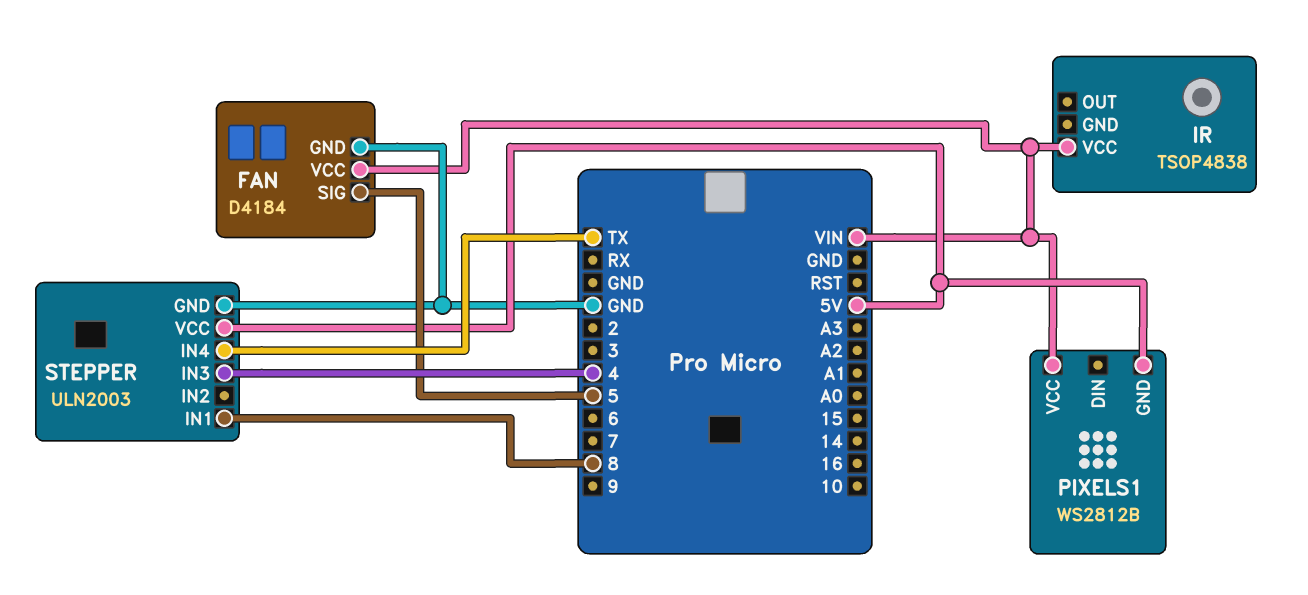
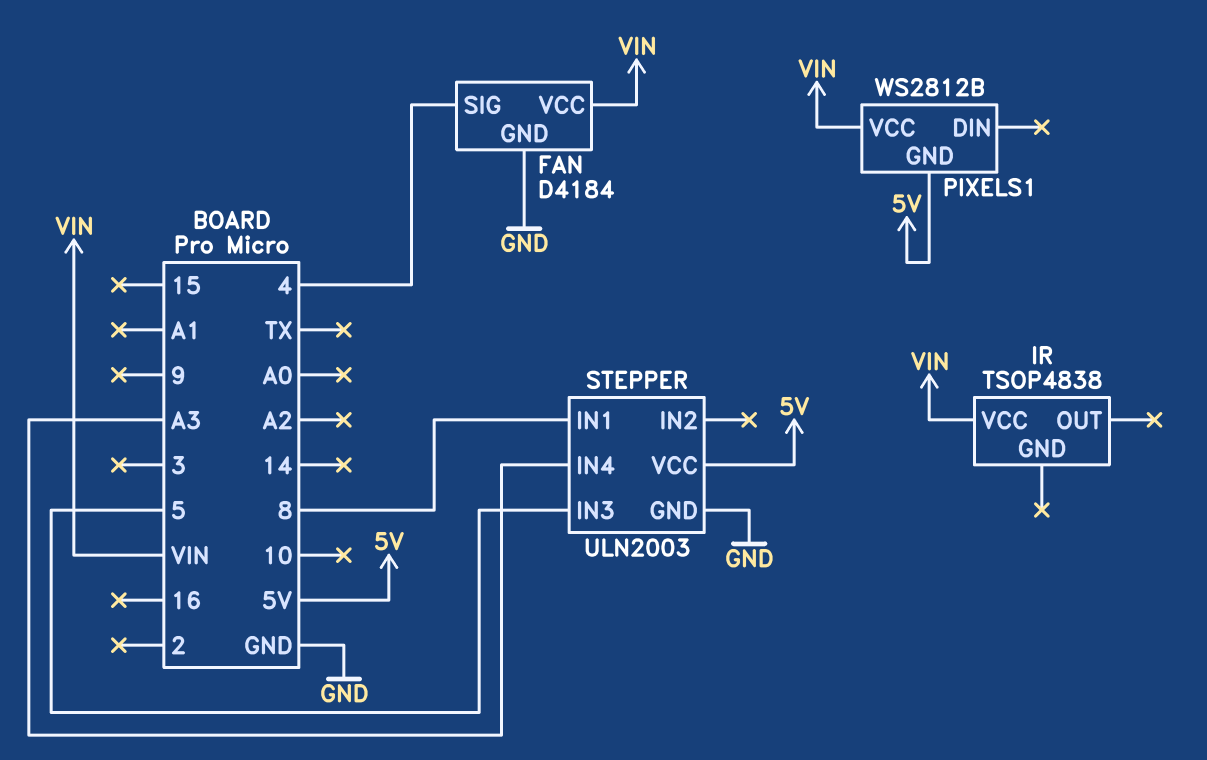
FAN pin SIG: 5 -> 4
STEPPER pin IN3: 4 -> 5
STEPPER pin IN4: TX -> A3

